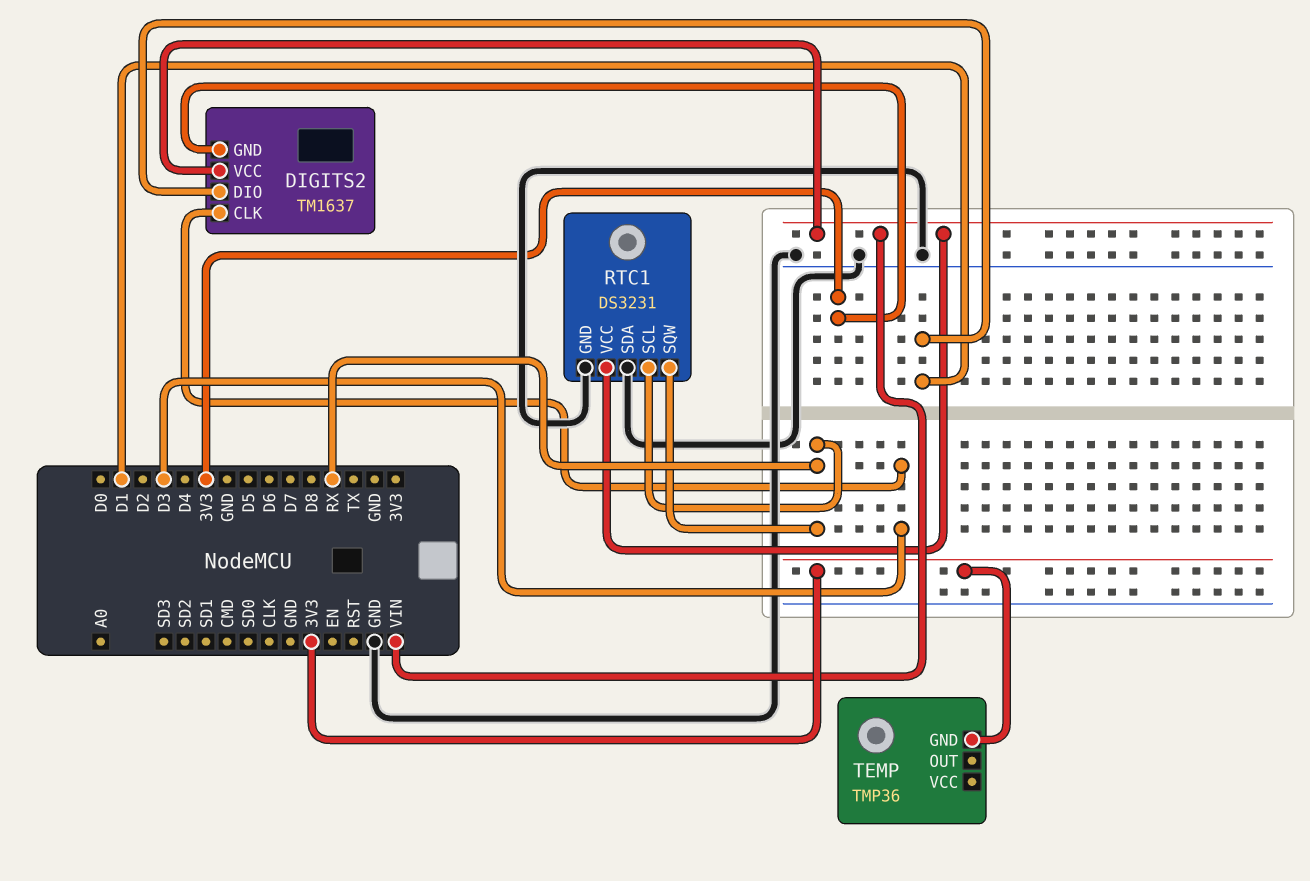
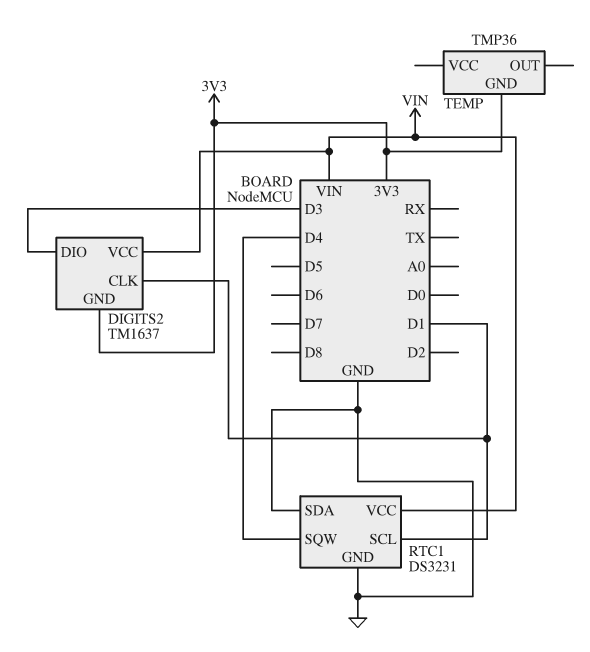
DIGITS2 pin CLK: D3 -> D1
DIGITS2 pin DIO: D1 -> D3
RTC1 pin SCL: RX -> D1
RTC1 pin SQW: RX -> D4

